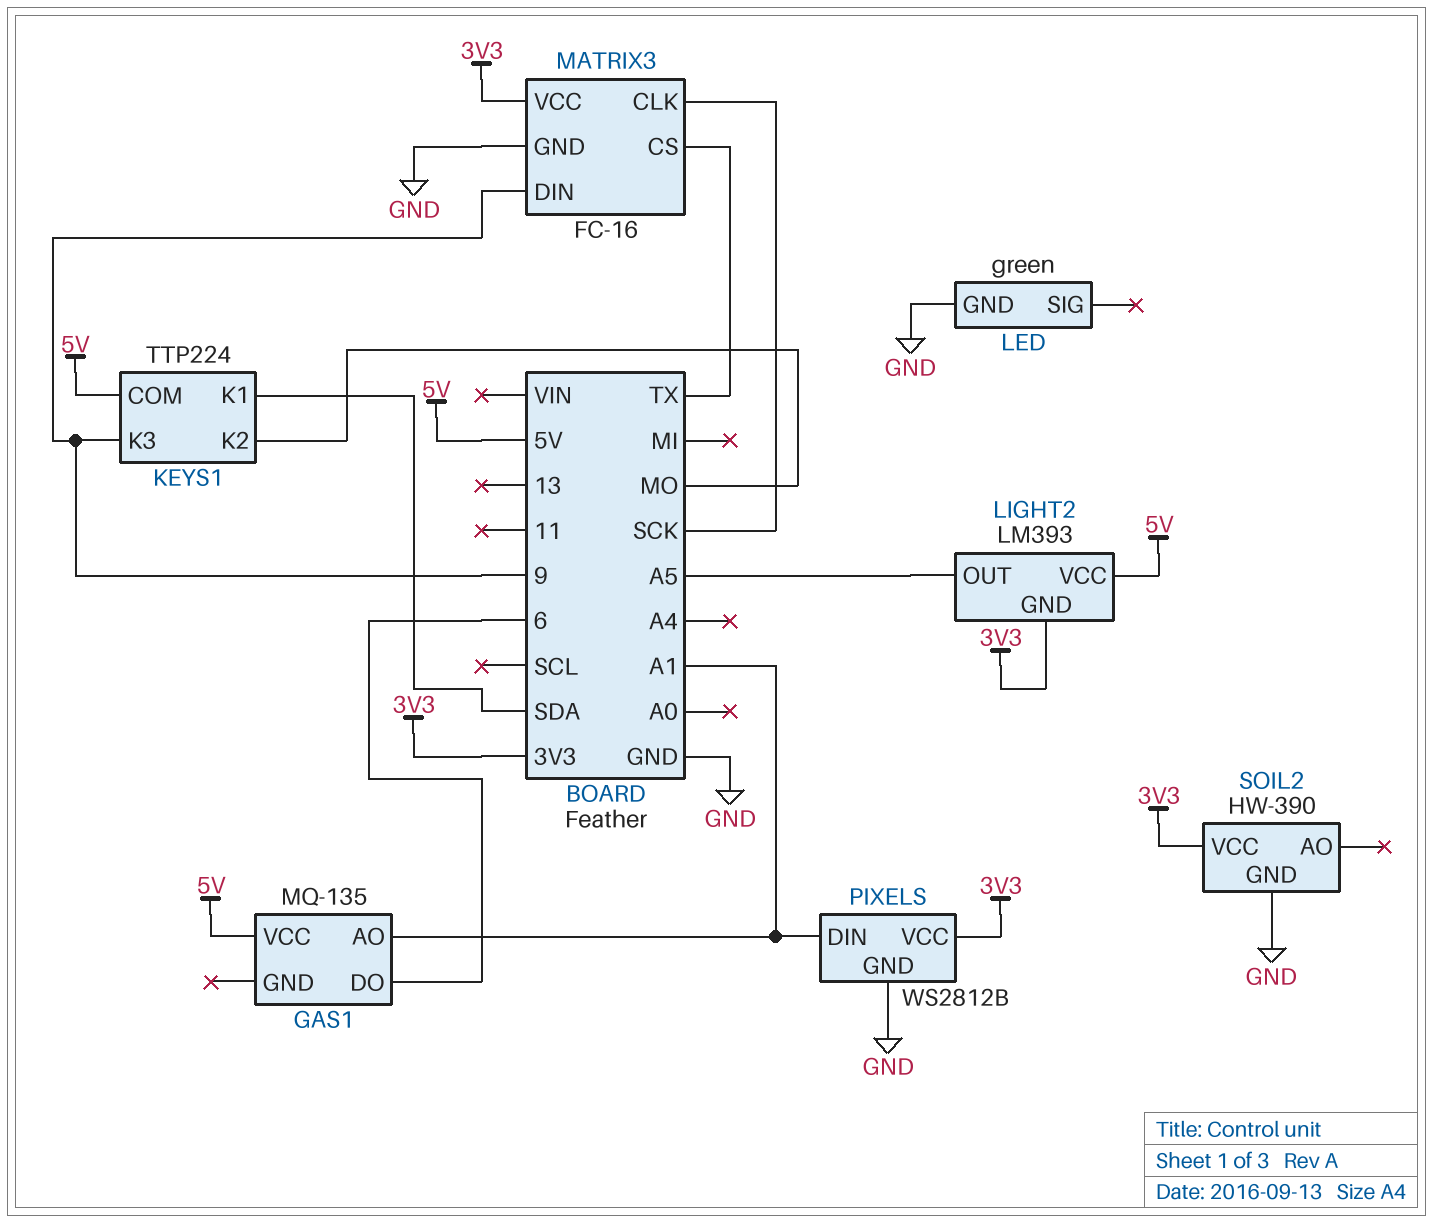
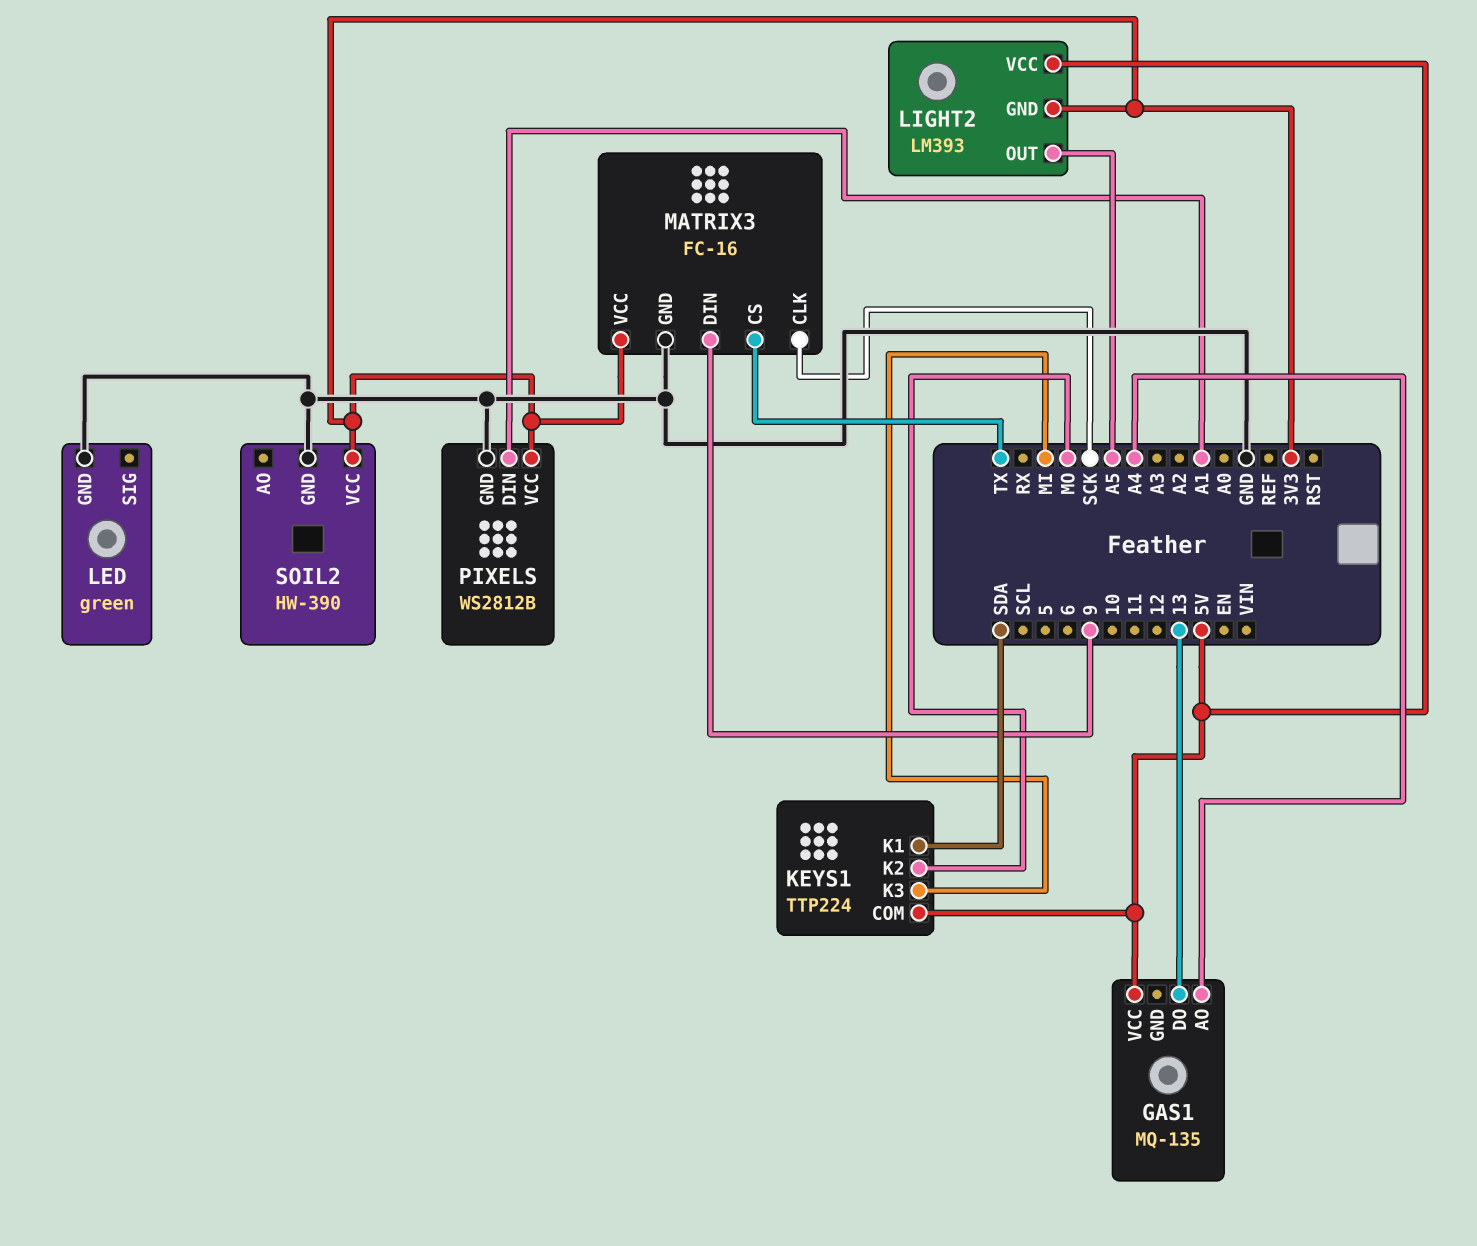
GAS1 pin AO: A1 -> A4
GAS1 pin DO: 6 -> 13
KEYS1 pin K3: 9 -> MI

